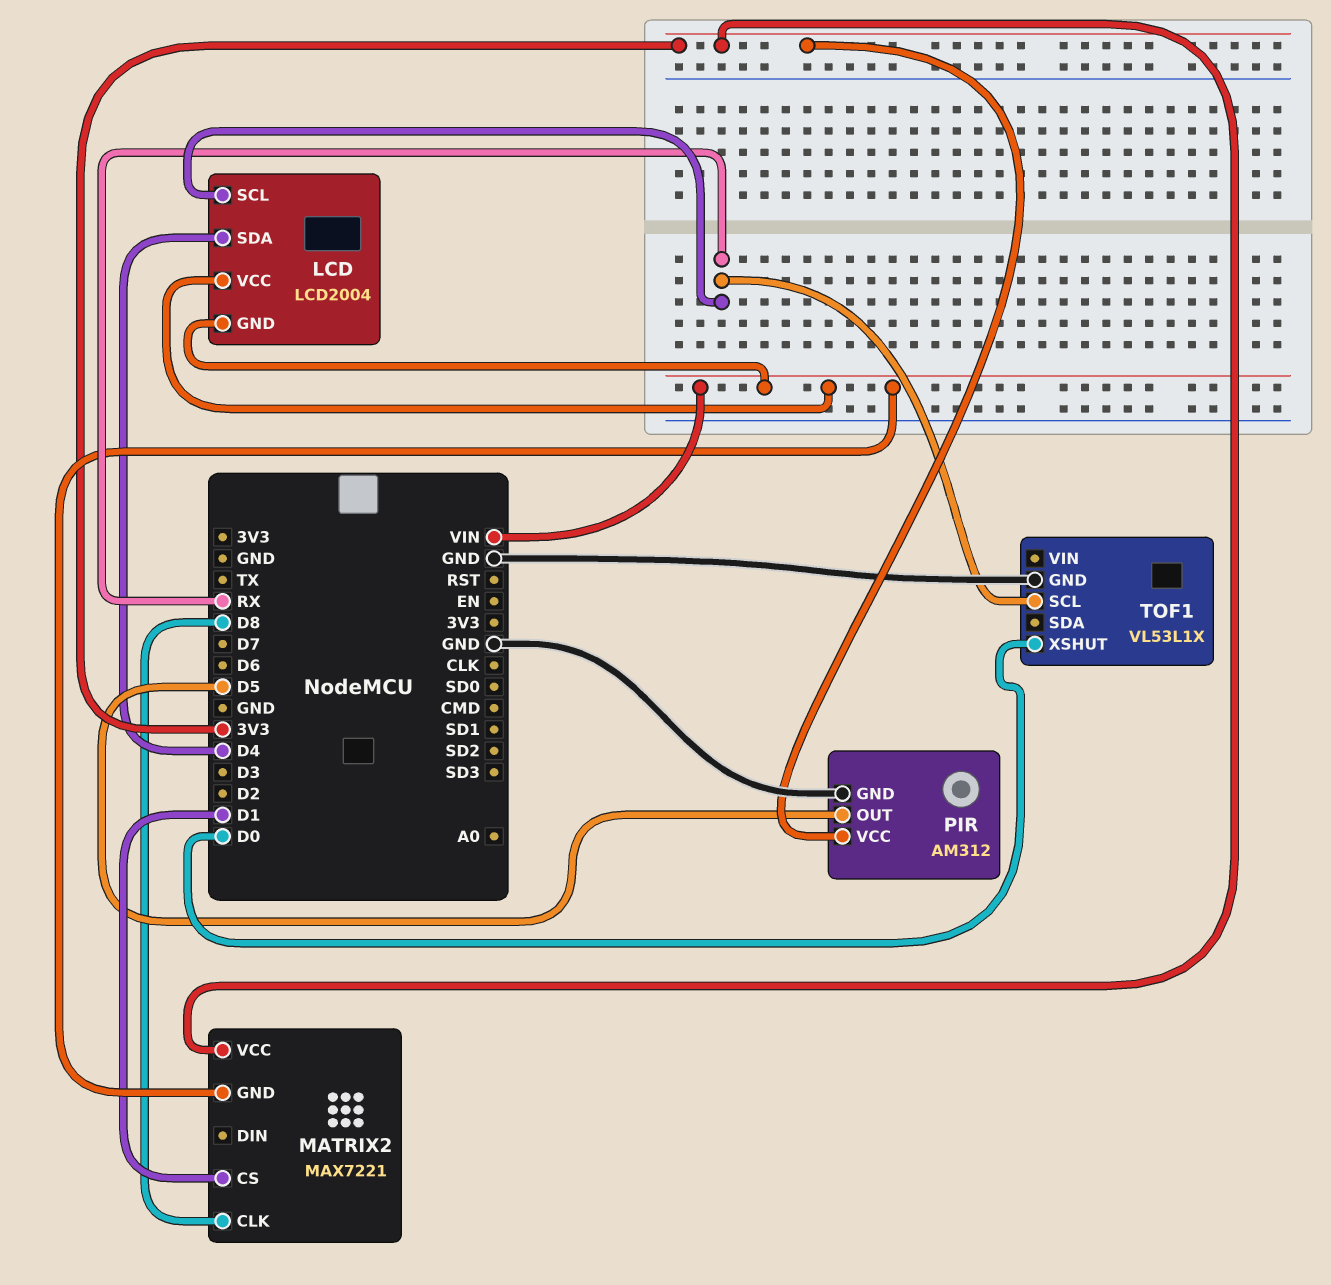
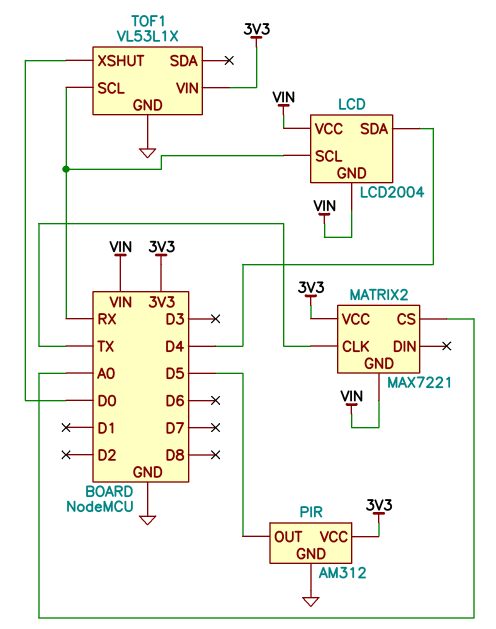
MATRIX2 pin CLK: D8 -> TX
MATRIX2 pin CS: D1 -> A0
TOF1 pin VIN: none -> 3V3

